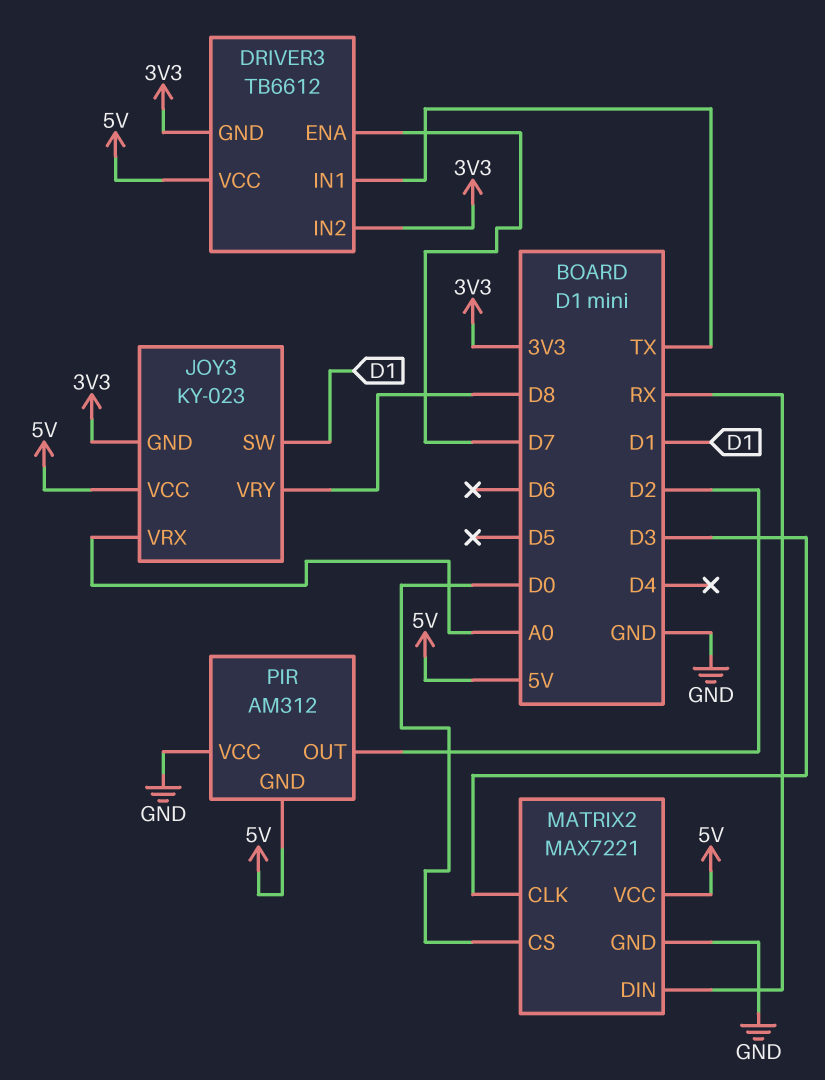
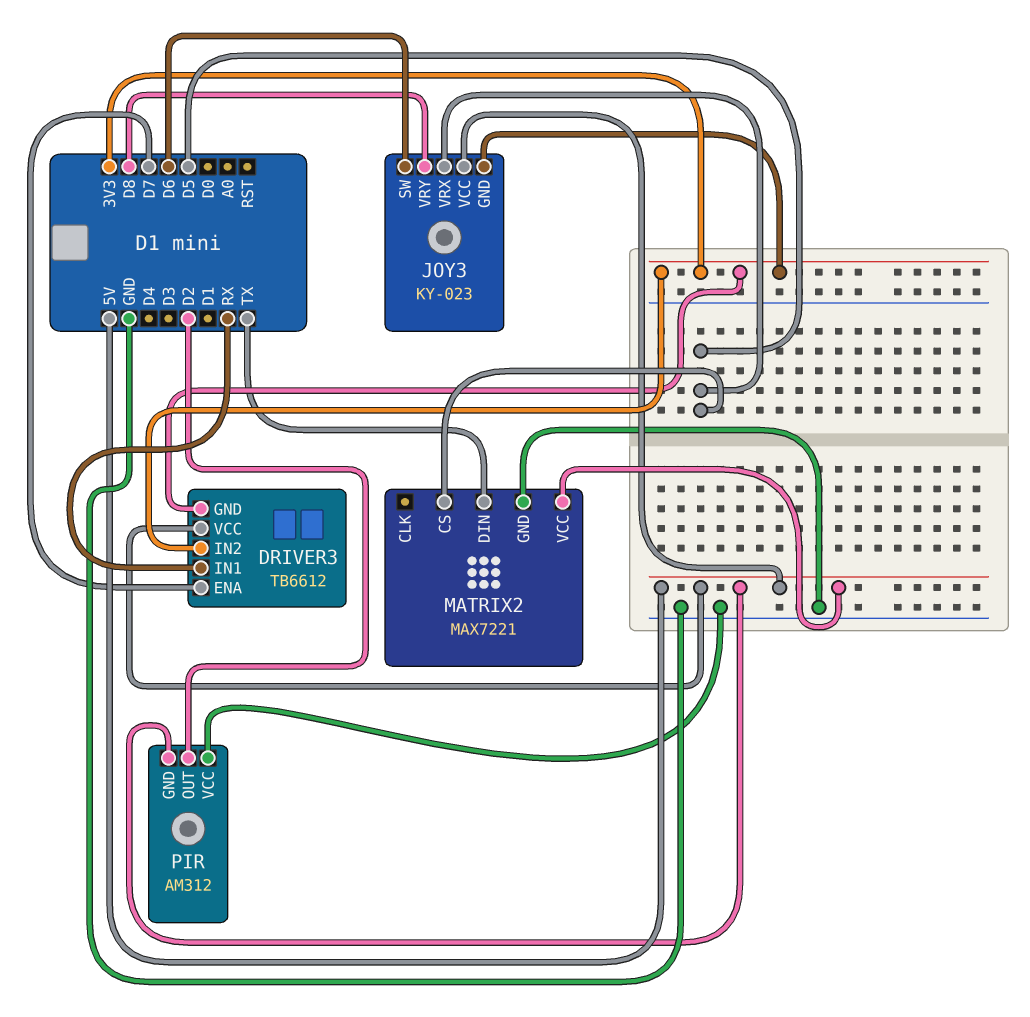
DRIVER3 pin IN1: TX -> RX
JOY3 pin SW: D1 -> D6
JOY3 pin VRX: A0 -> D5
MATRIX2 pin CLK: D3 -> none
MATRIX2 pin CS: D0 -> D5
MATRIX2 pin DIN: RX -> TX

